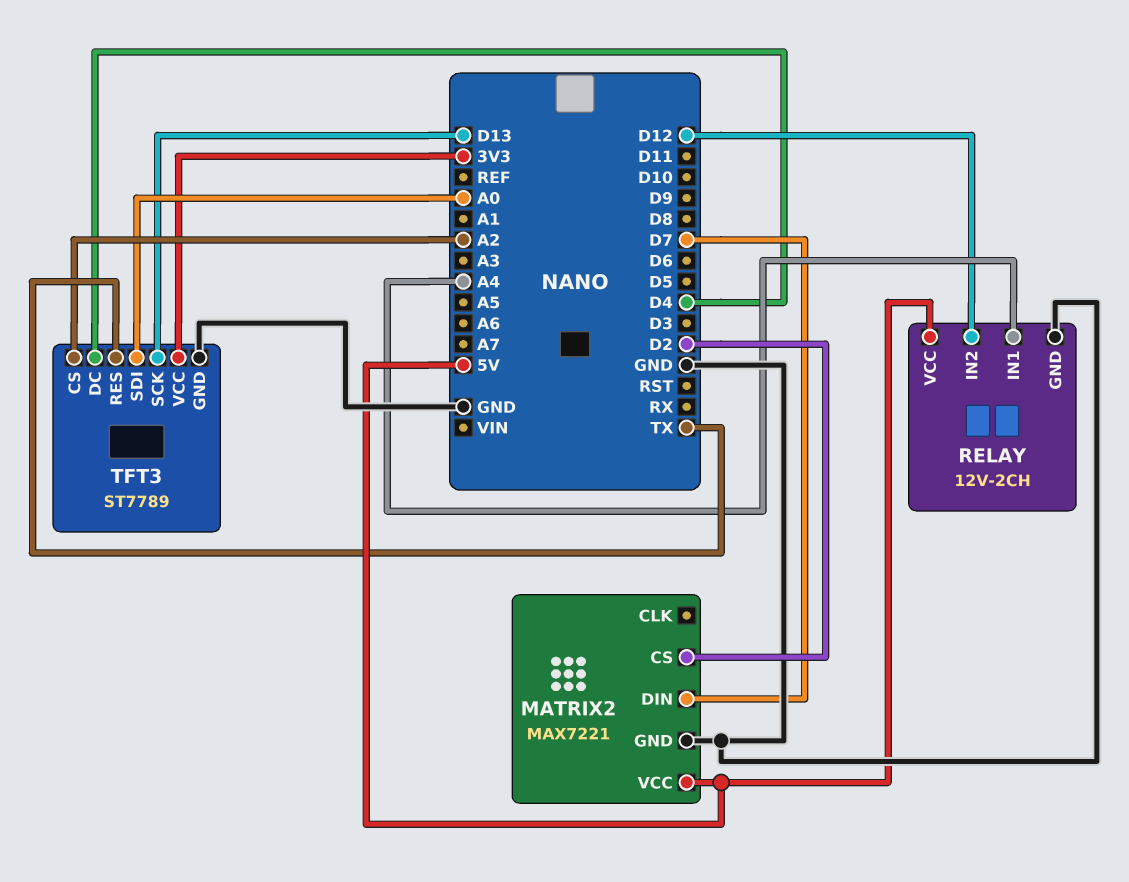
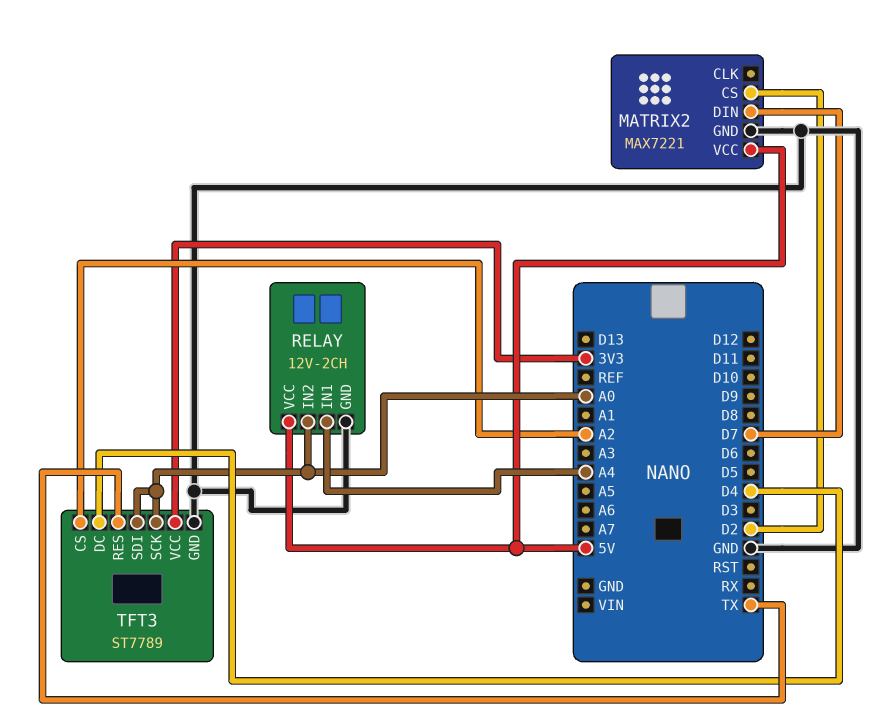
RELAY pin IN2: D12 -> A0
TFT3 pin SCK: D13 -> A0

